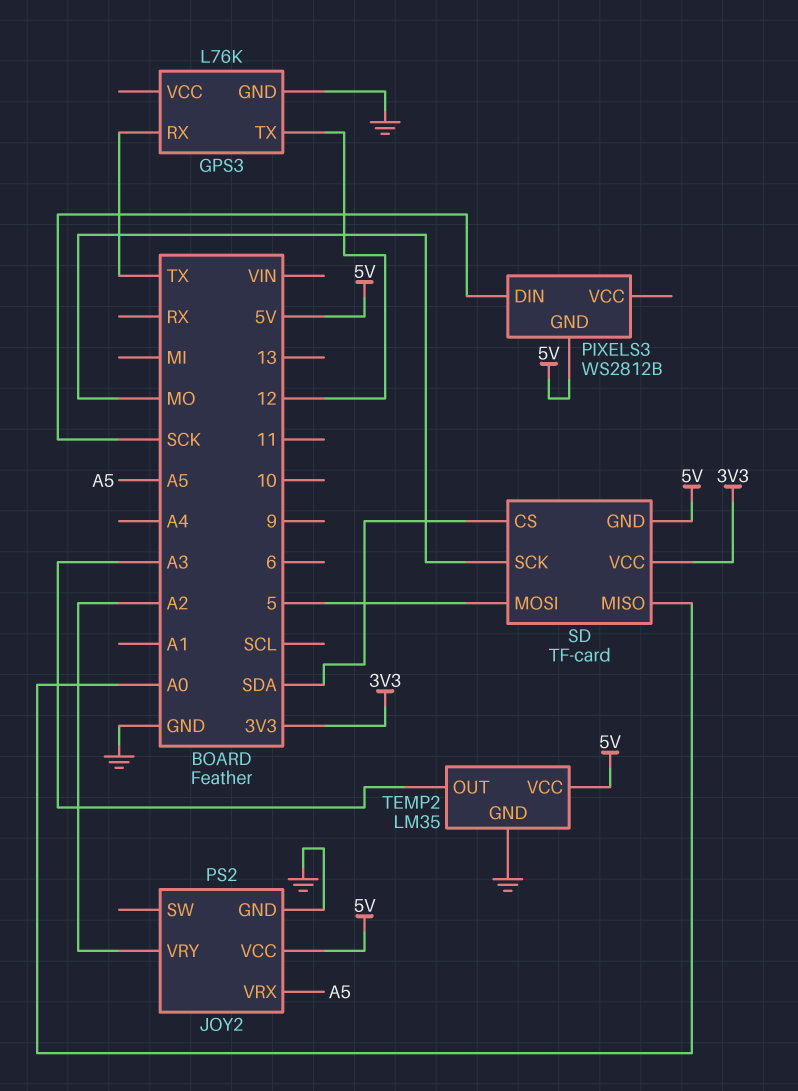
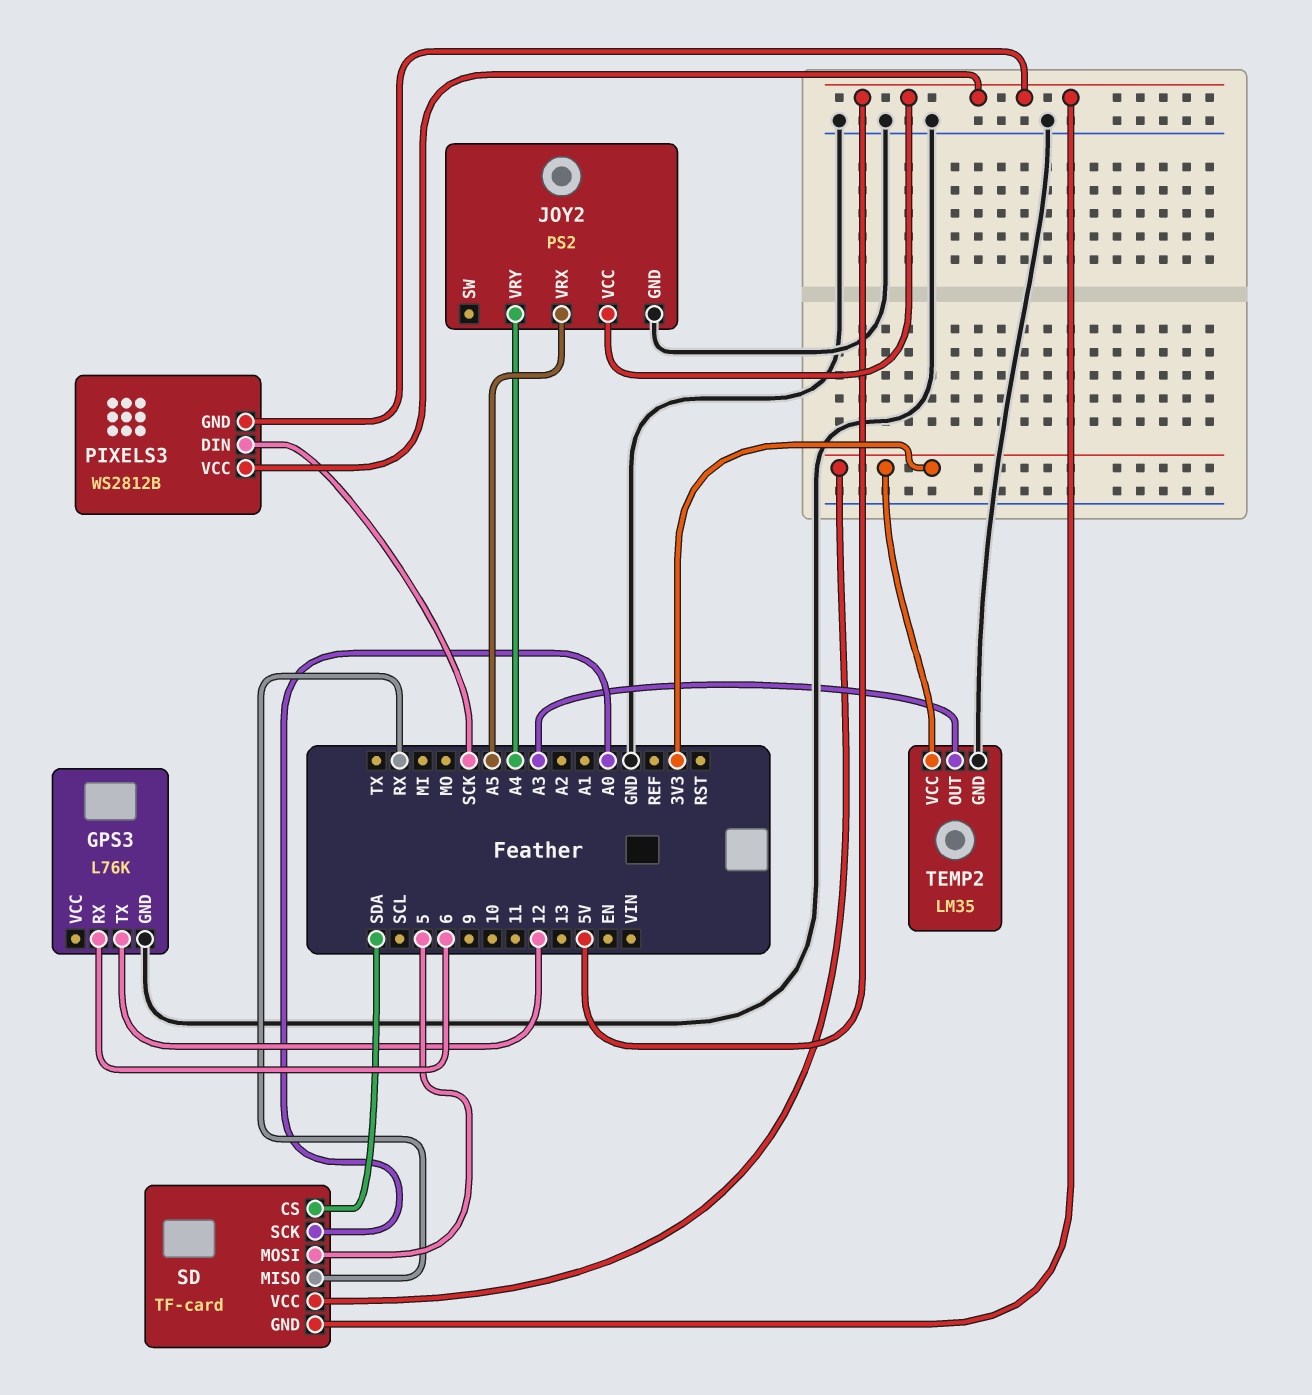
GPS3 pin RX: TX -> 6
JOY2 pin VRY: A2 -> A4
PIXELS3 pin VCC: none -> 5V
SD pin MISO: A0 -> RX
SD pin SCK: MO -> A0
TEMP2 pin VCC: 5V -> 3V3

